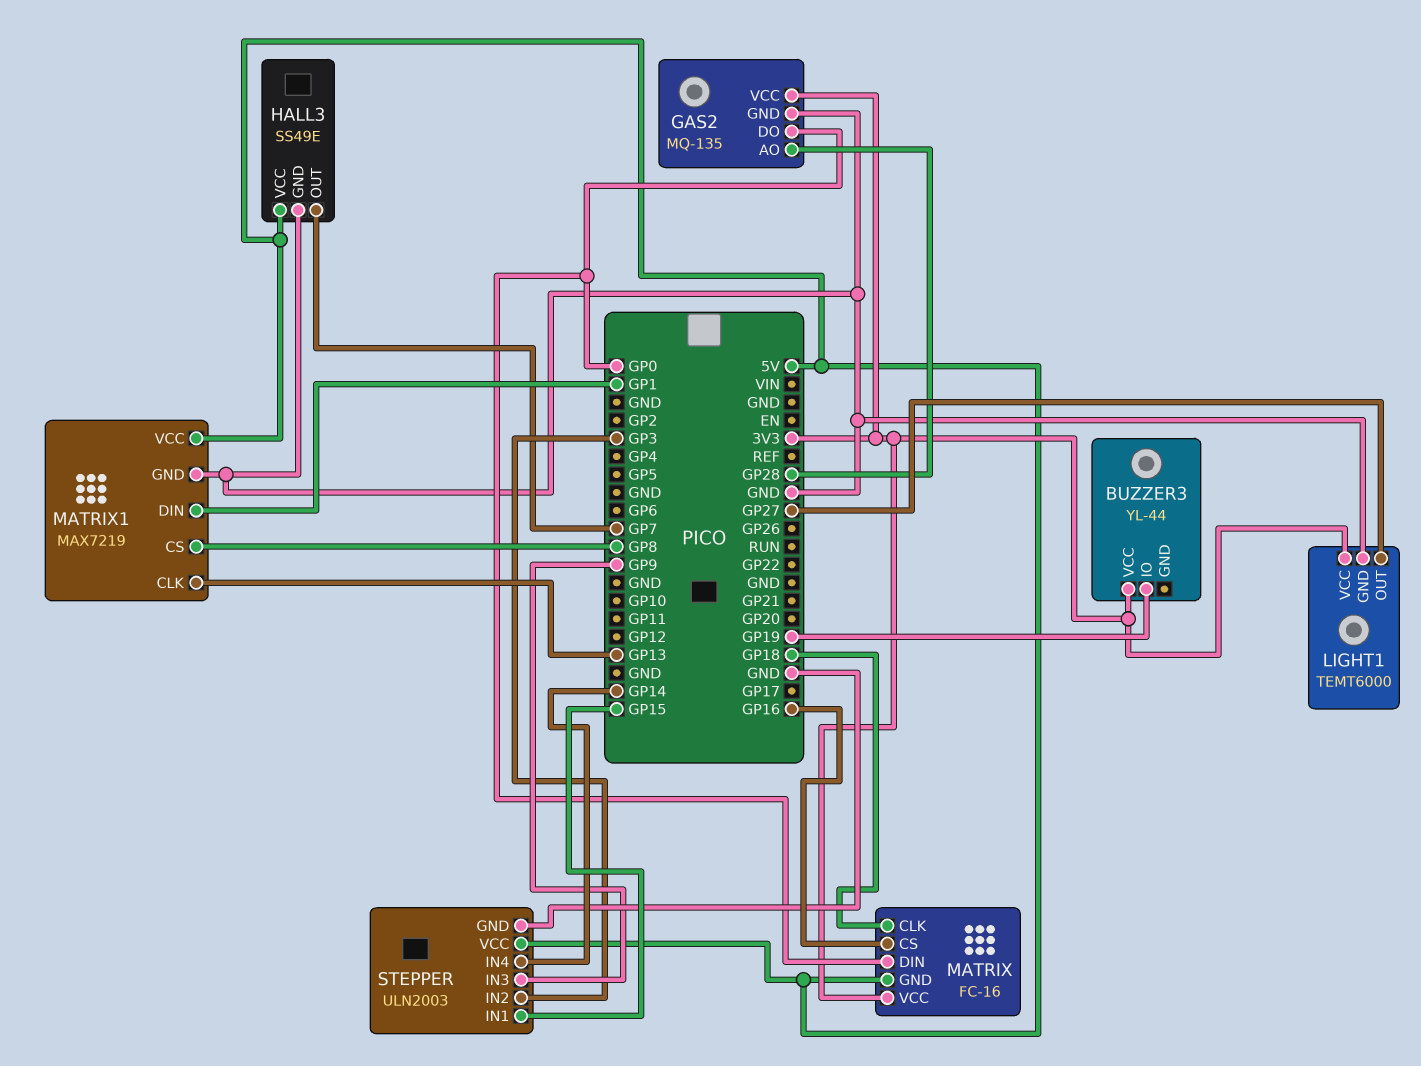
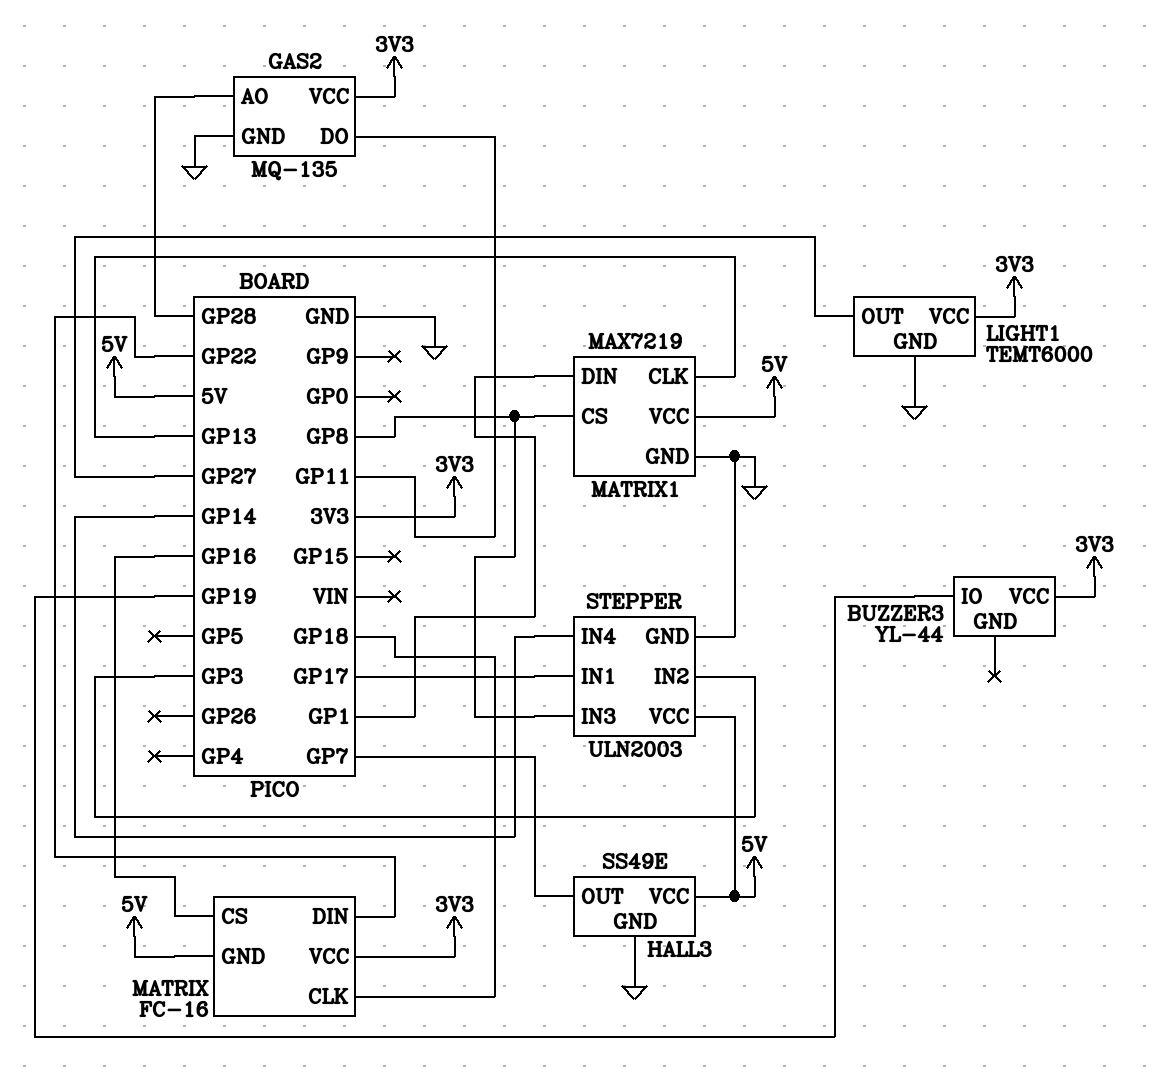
GAS2 pin DO: GP0 -> GP11
MATRIX pin DIN: GP0 -> GP22
STEPPER pin IN1: GP15 -> GP17
STEPPER pin IN3: GP9 -> GP8

